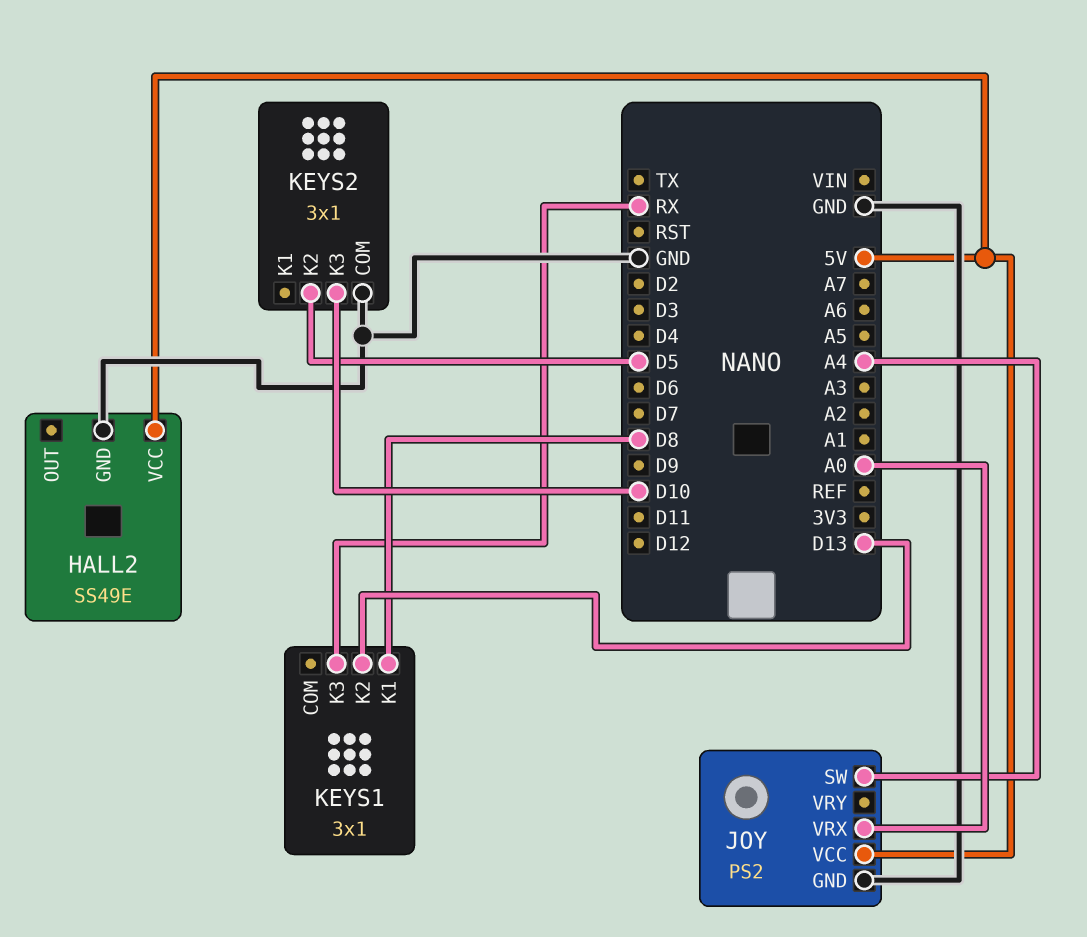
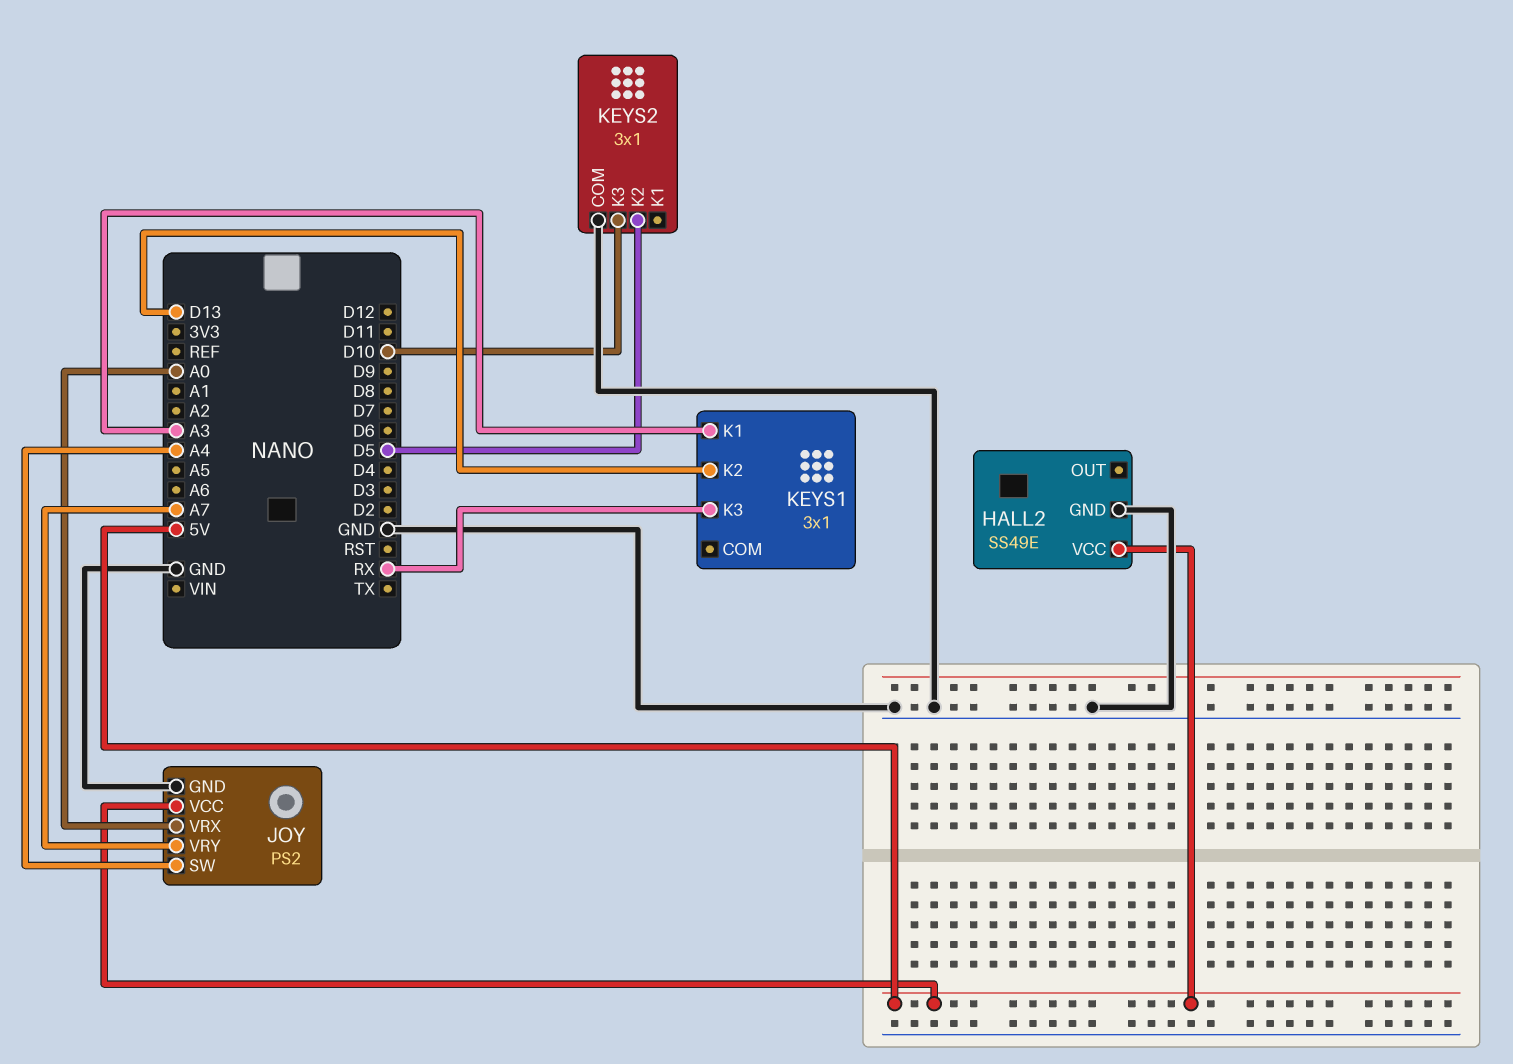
JOY pin VRY: none -> A7
KEYS1 pin K1: D8 -> A3

